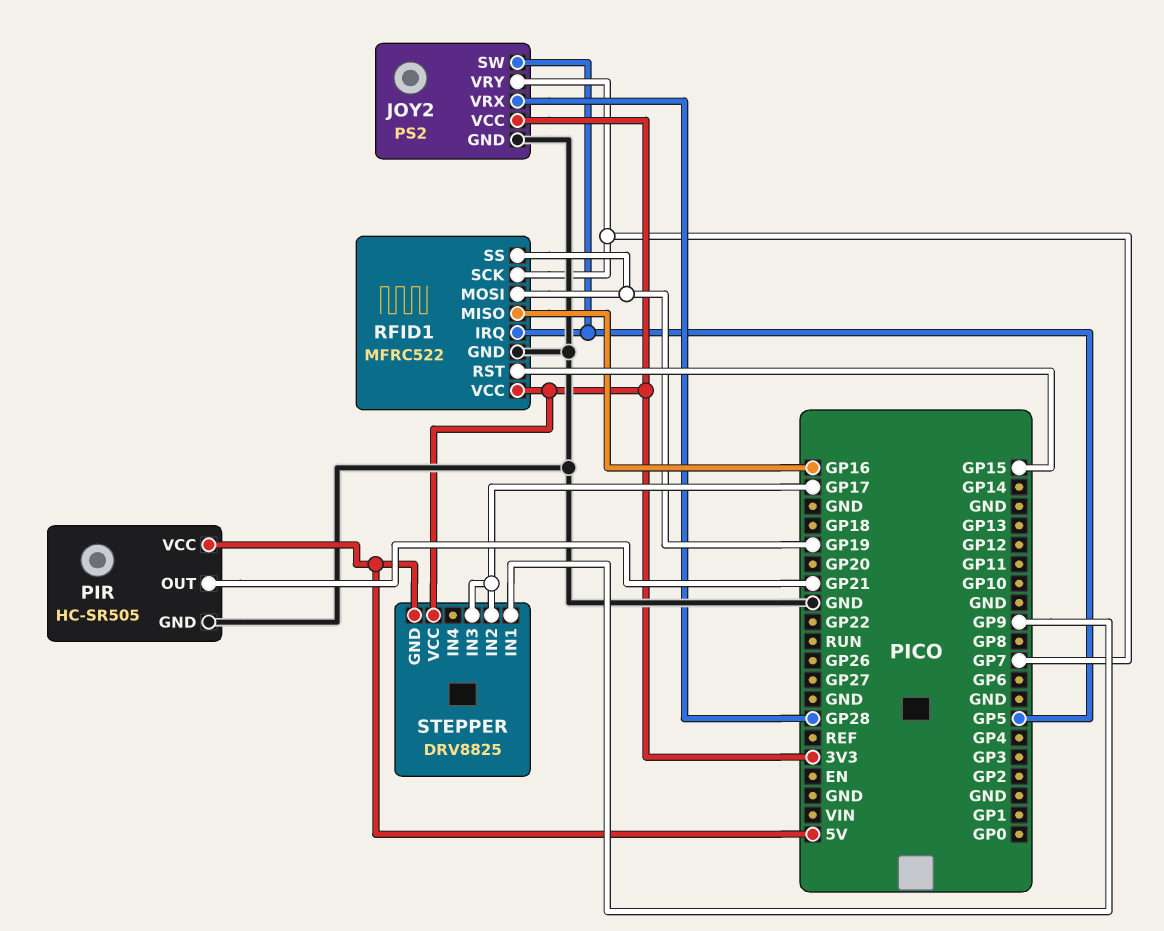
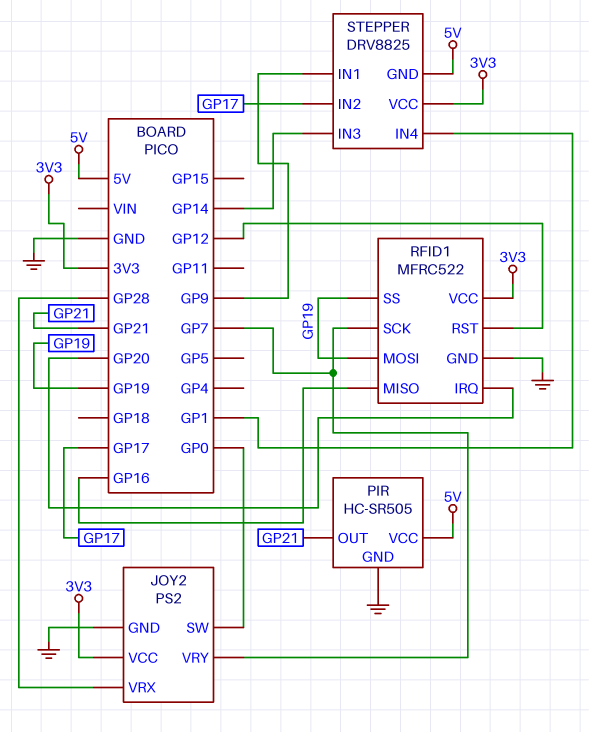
JOY2 pin SW: GP5 -> GP0
RFID1 pin IRQ: GP5 -> GP20
RFID1 pin RST: GP15 -> GP12
STEPPER pin IN3: GP17 -> GP14
STEPPER pin IN4: none -> GP1

